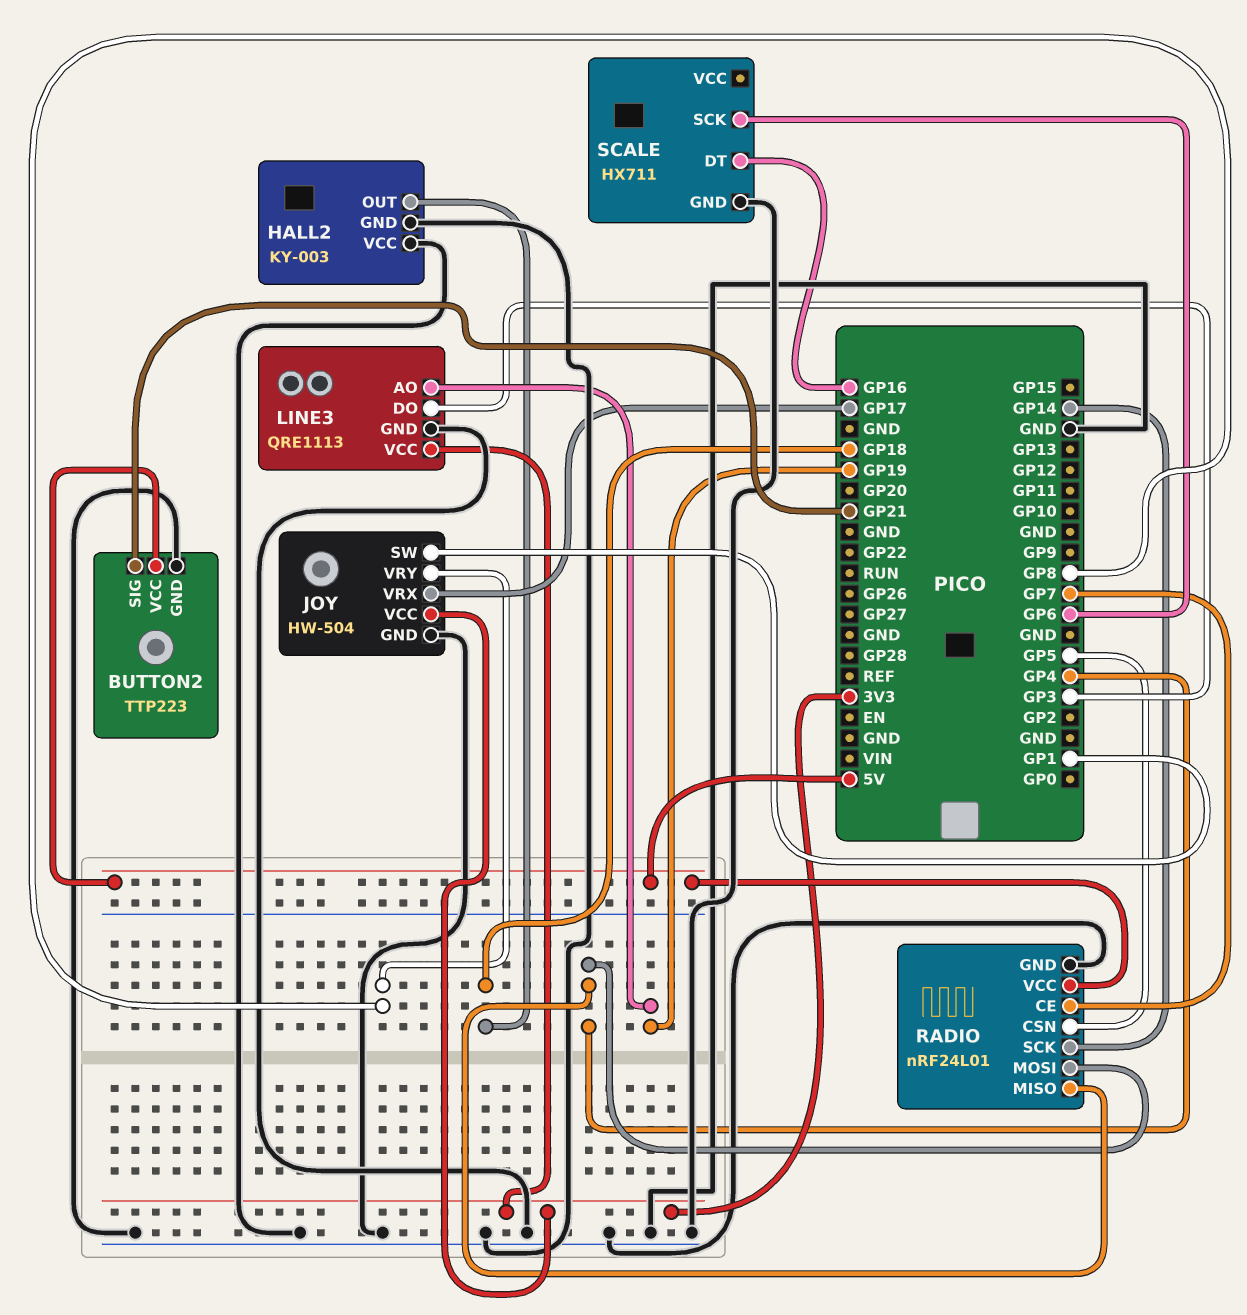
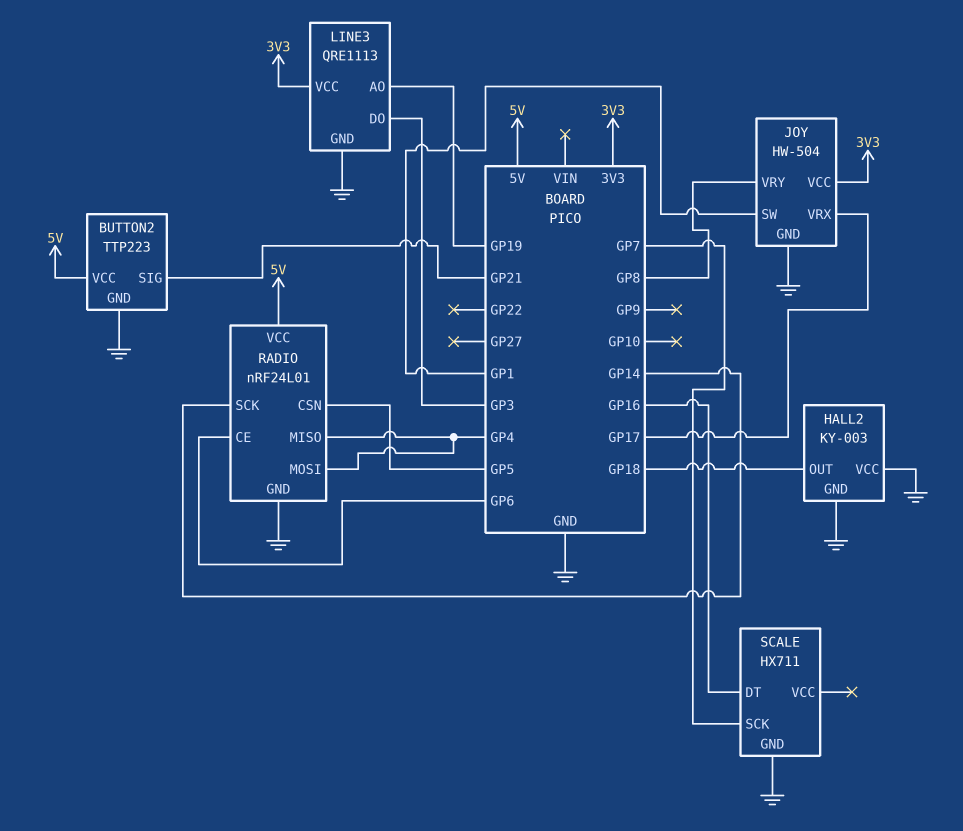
RADIO pin CE: GP7 -> GP6
SCALE pin SCK: GP6 -> GP7

